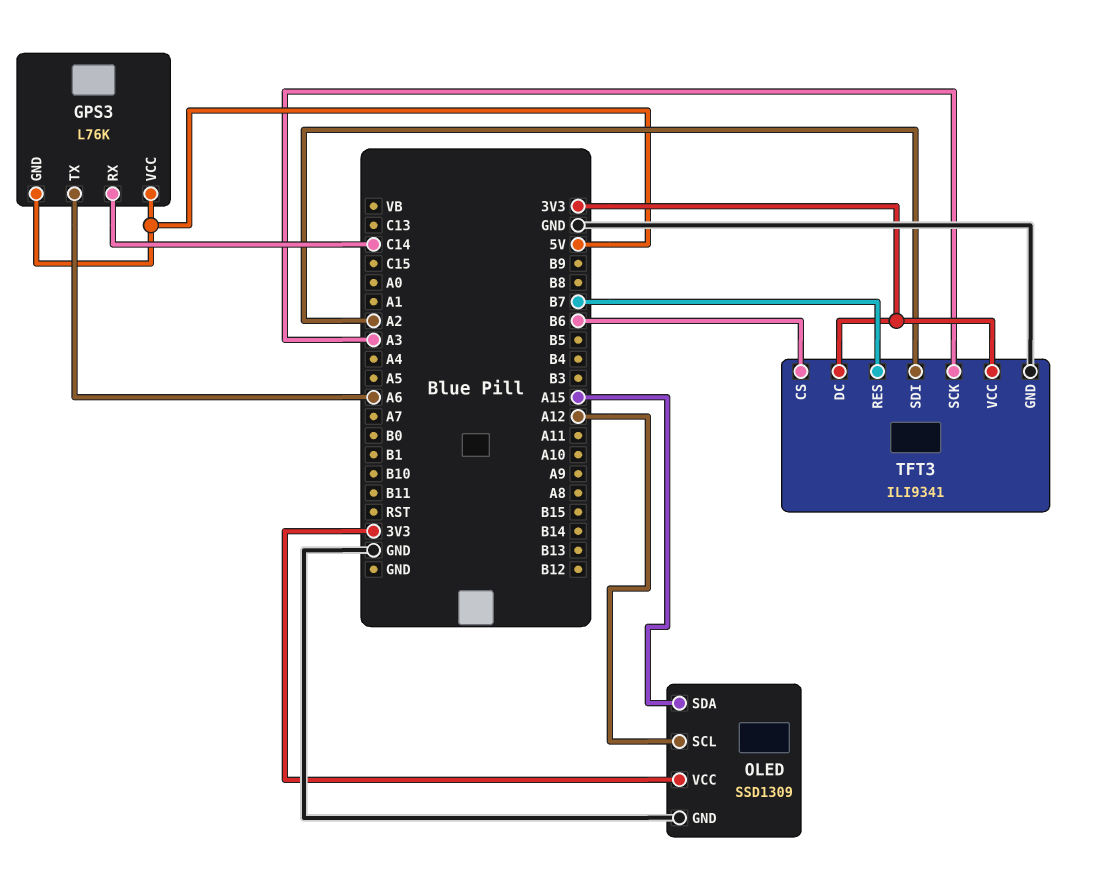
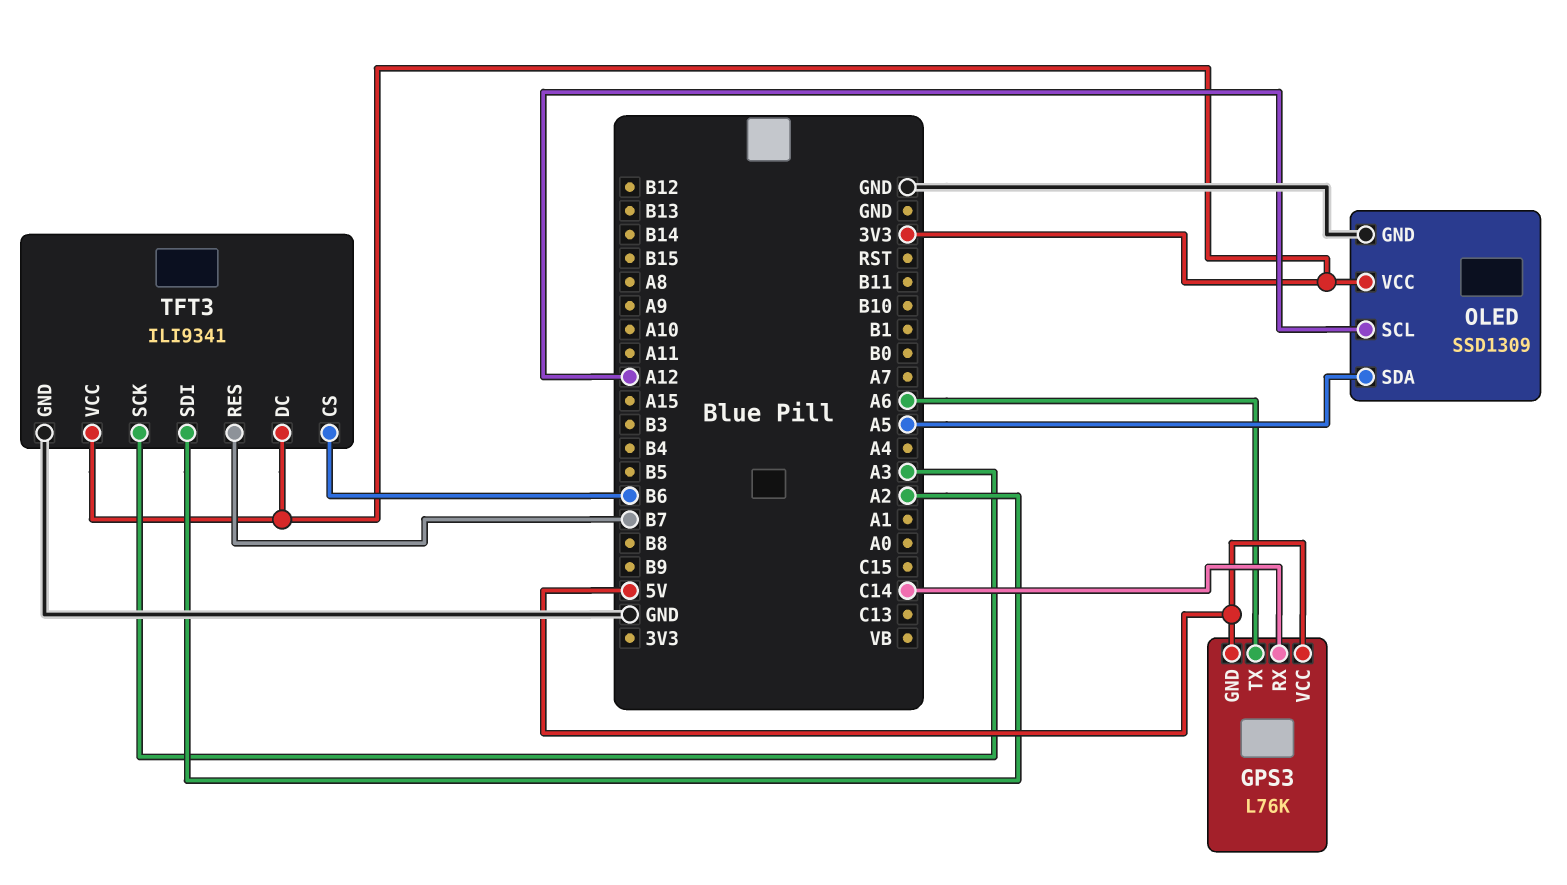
OLED pin SDA: A15 -> A5

